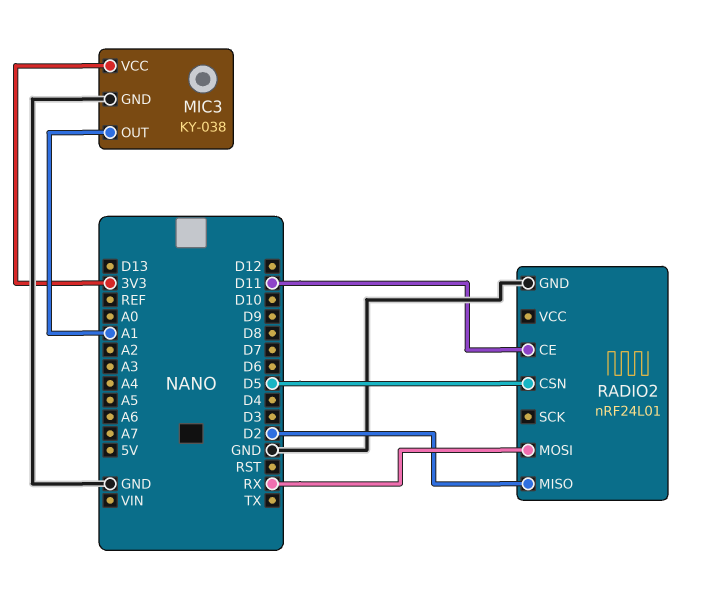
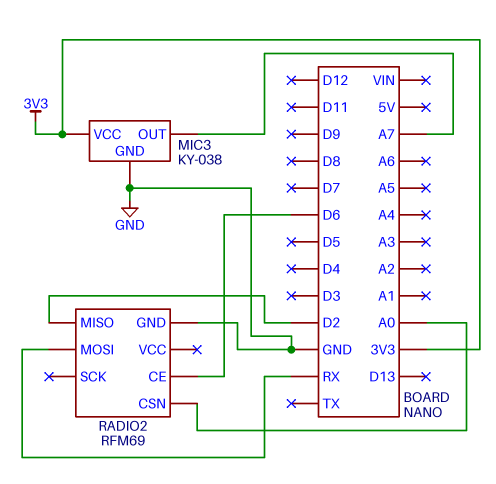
MIC3 pin OUT: A1 -> A7
RADIO2: nRF24L01 -> RFM69
RADIO2 pin CE: D11 -> D6
RADIO2 pin CSN: D5 -> A0

